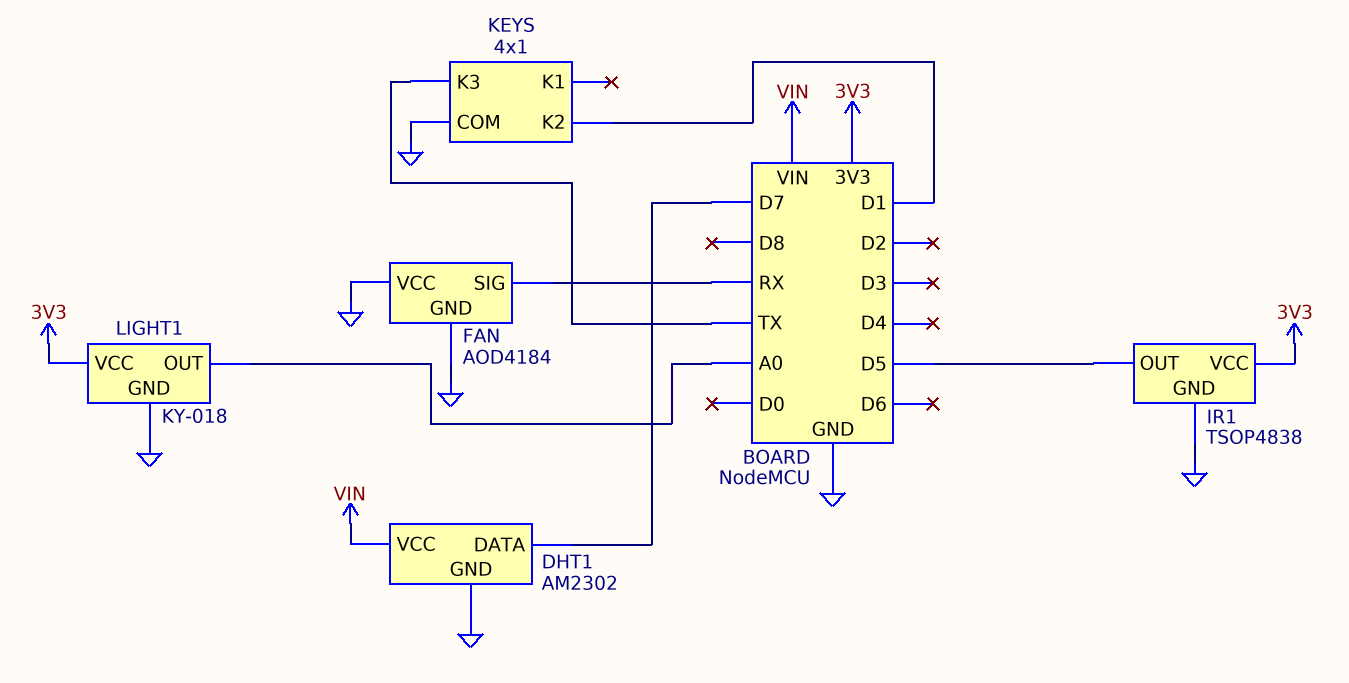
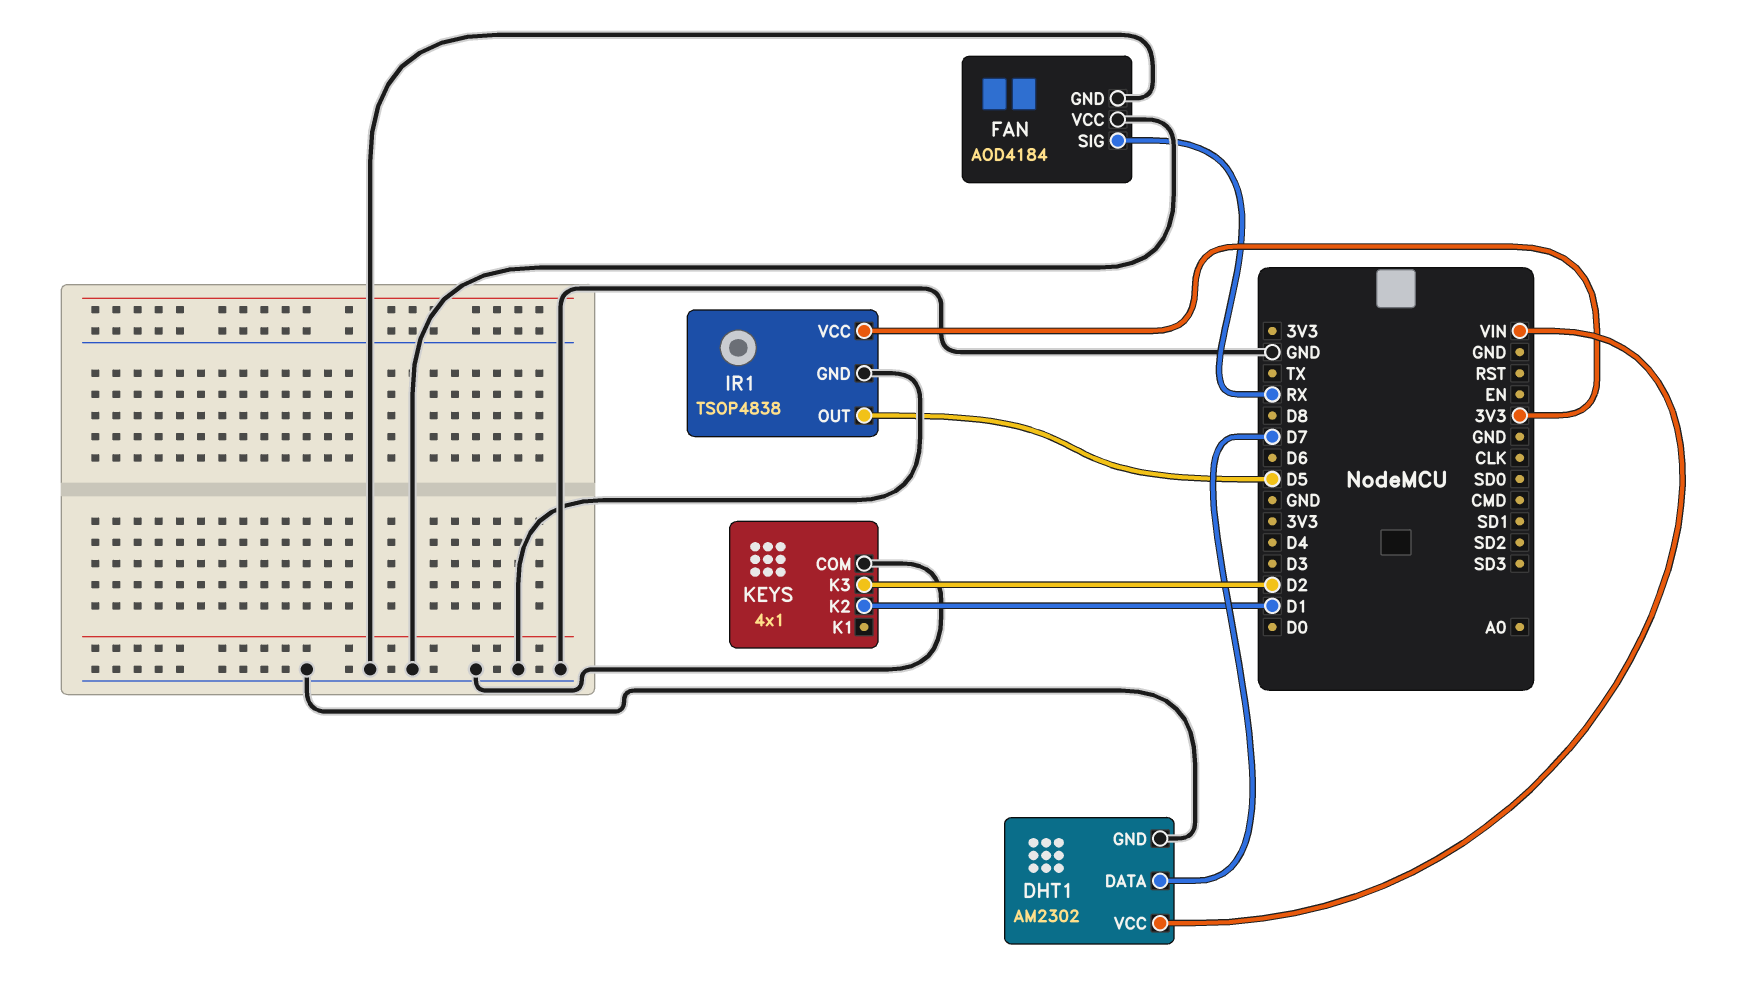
KEYS pin K3: TX -> D2
LIGHT1: KY-018 -> none
LIGHT1 pin GND: GND -> none
LIGHT1 pin OUT: A0 -> none
LIGHT1 pin VCC: 3V3 -> none

